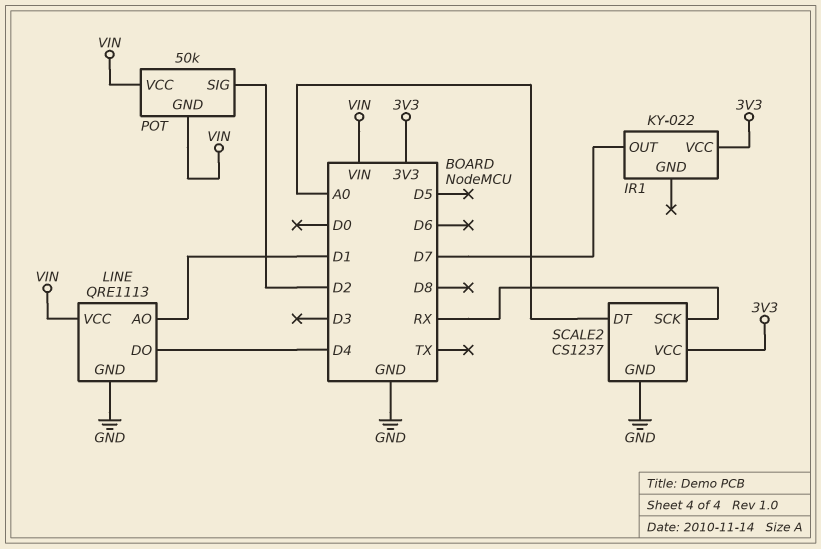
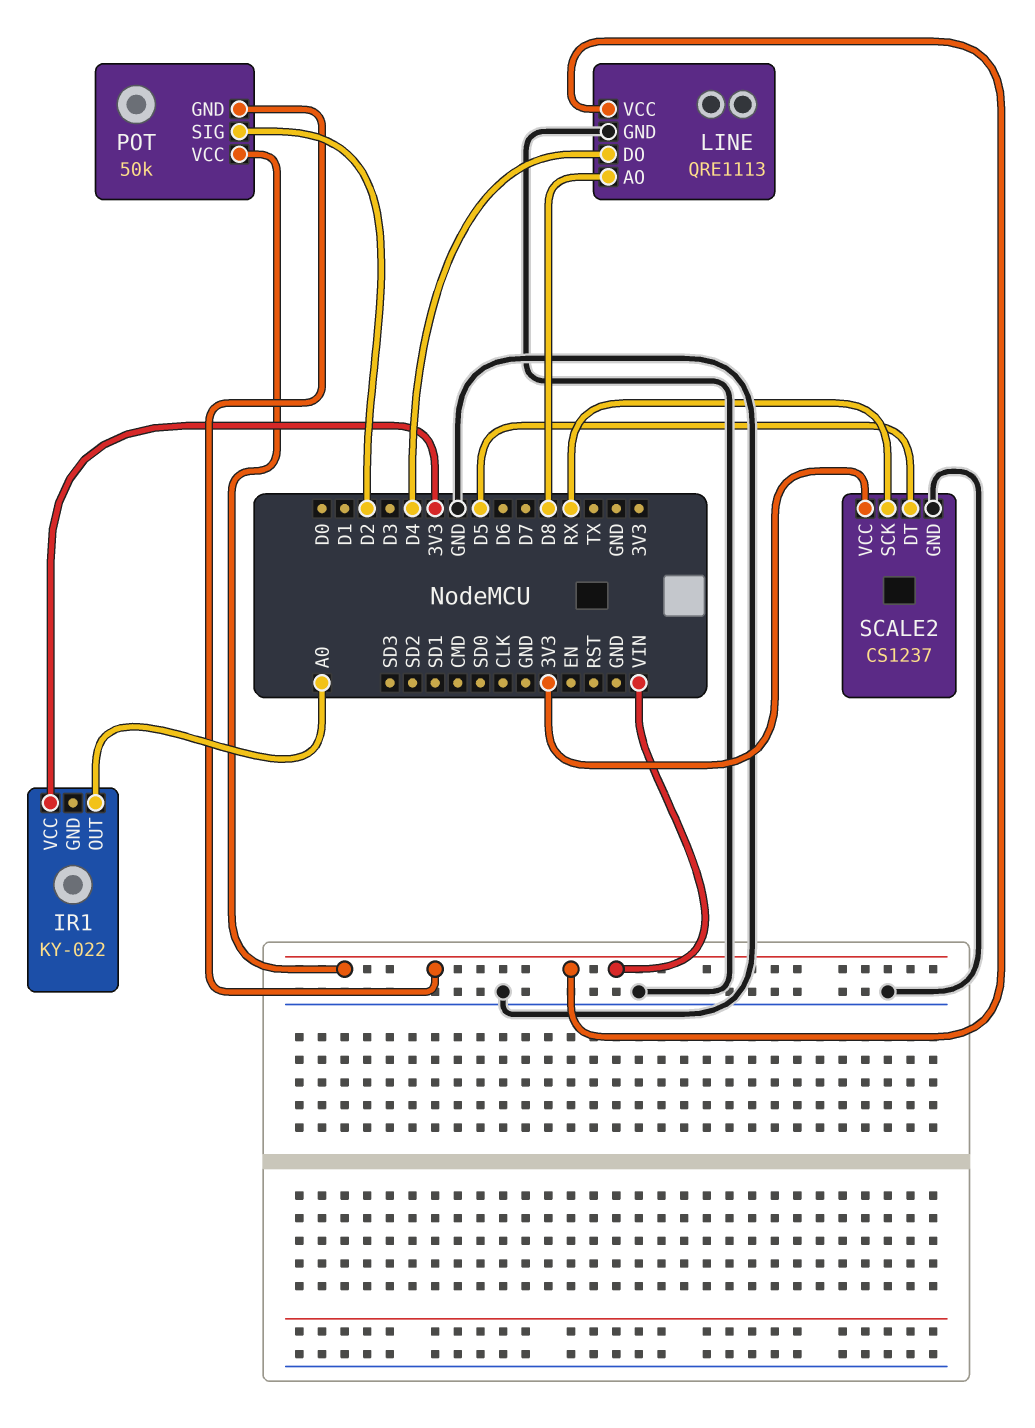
IR1 pin OUT: D7 -> A0
LINE pin AO: D1 -> D8
SCALE2 pin DT: A0 -> D5

